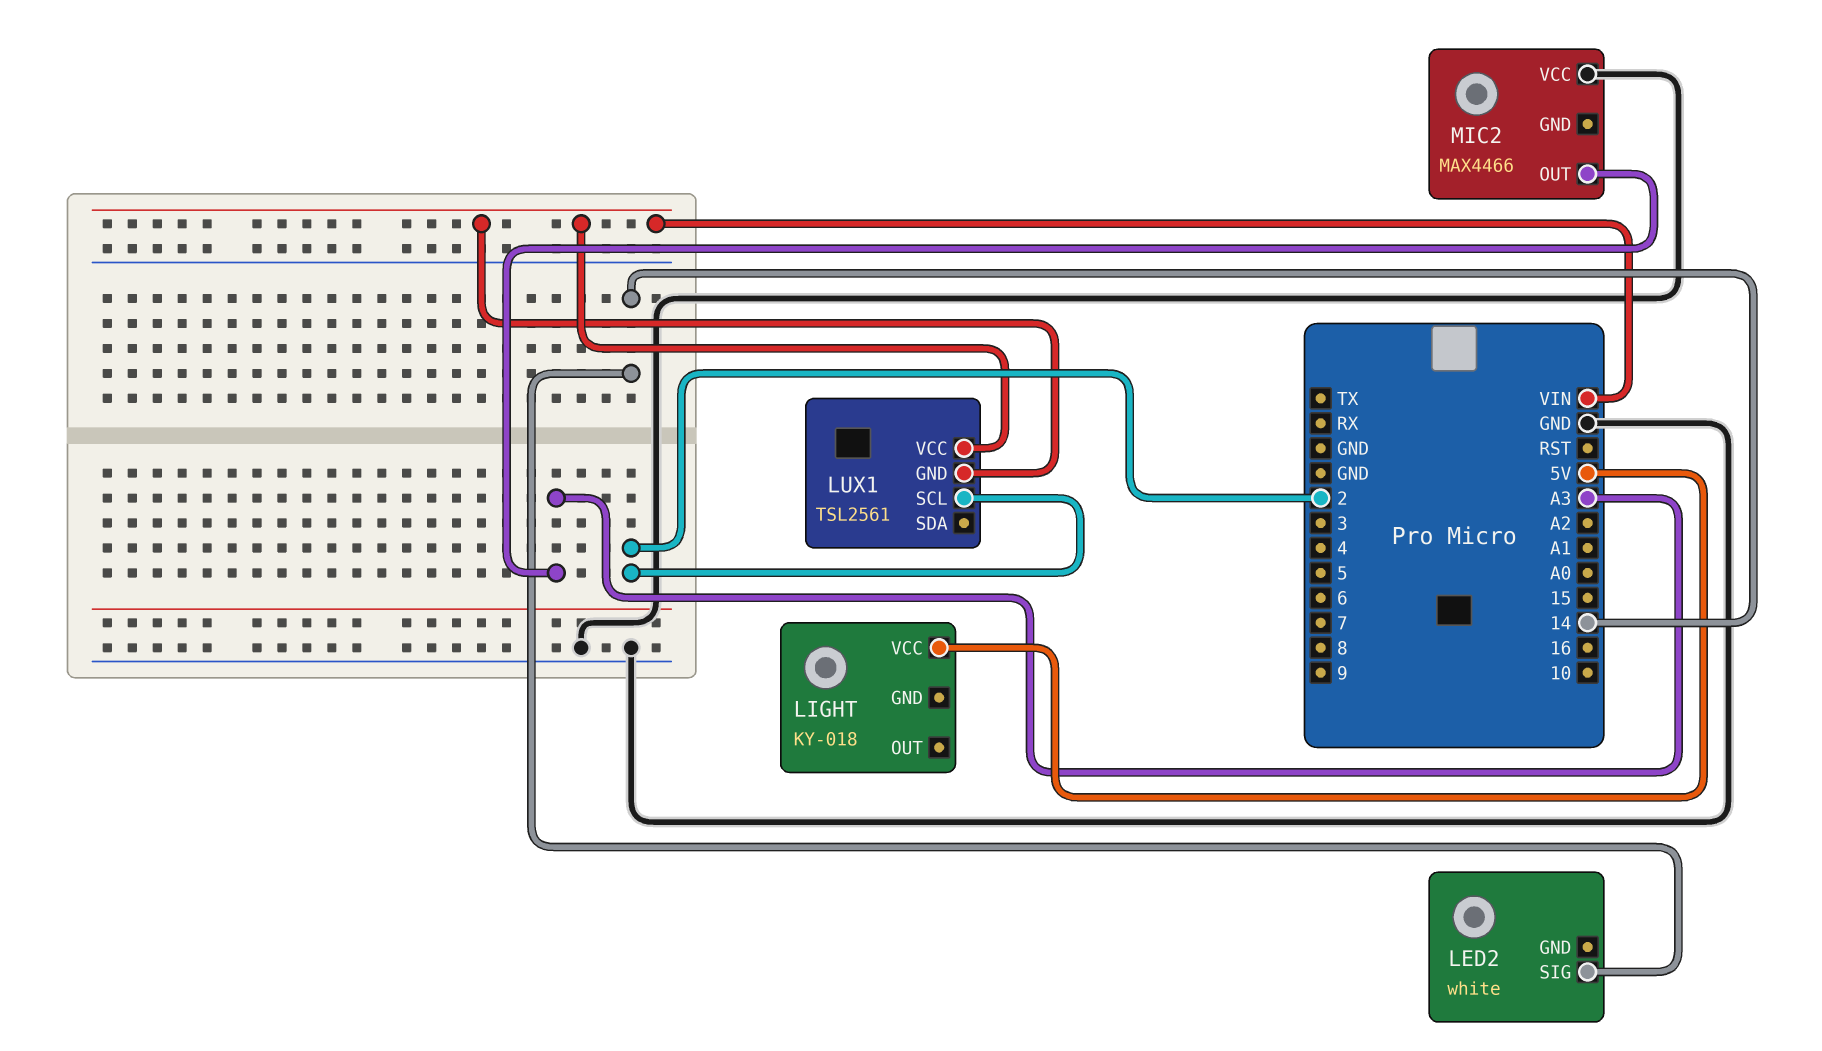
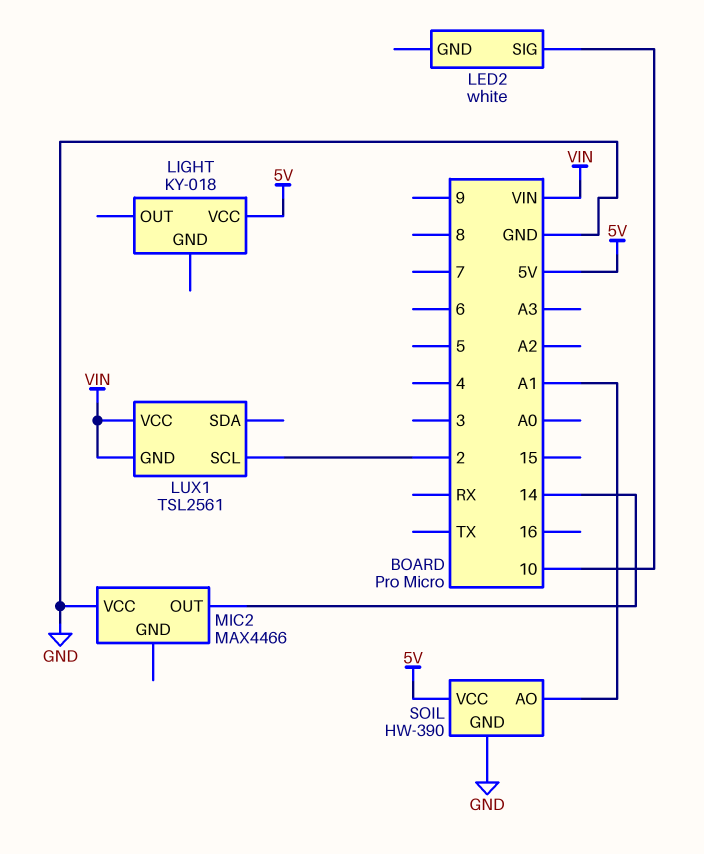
LED2 pin SIG: 14 -> 10
MIC2 pin OUT: A3 -> 14
SOIL: none -> HW-390
SOIL pin AO: none -> A1
SOIL pin GND: none -> GND
SOIL pin VCC: none -> 5V

